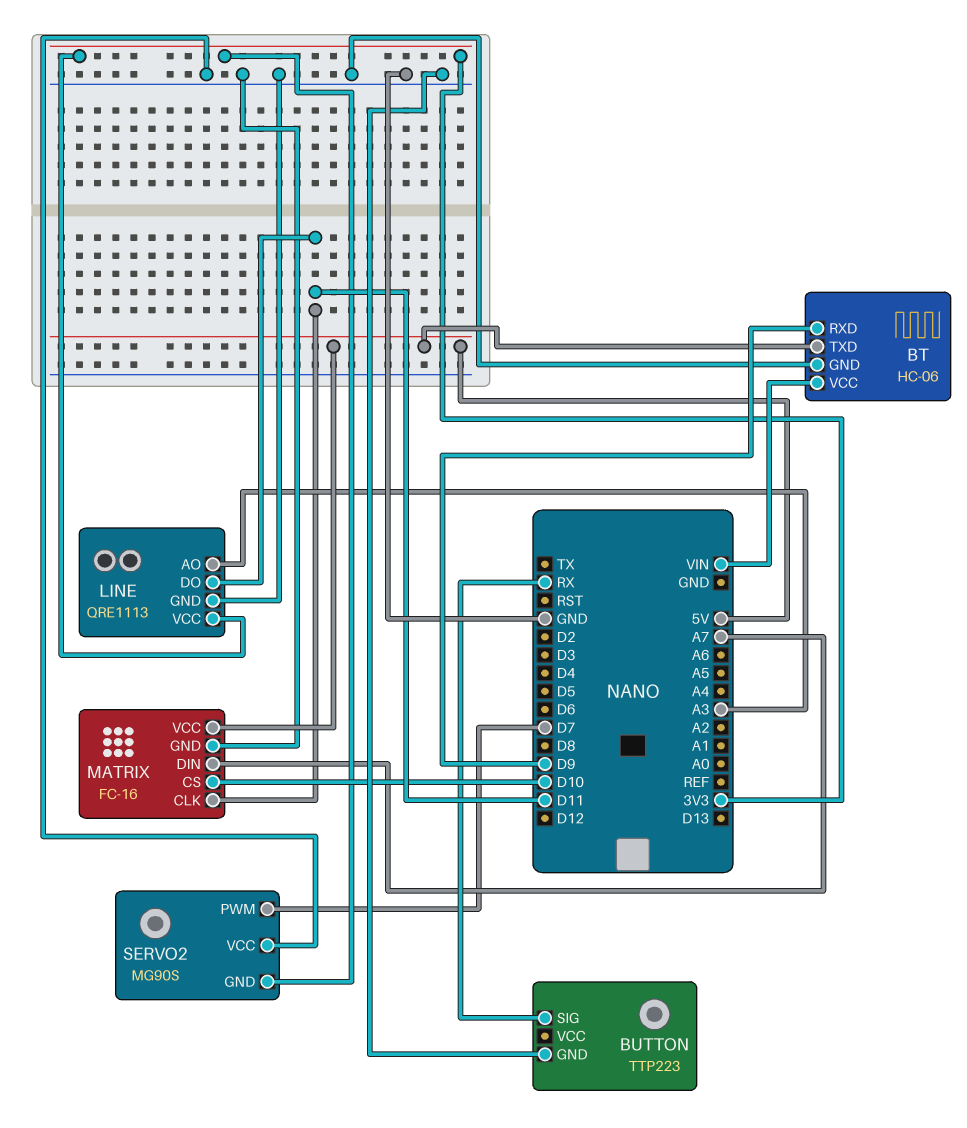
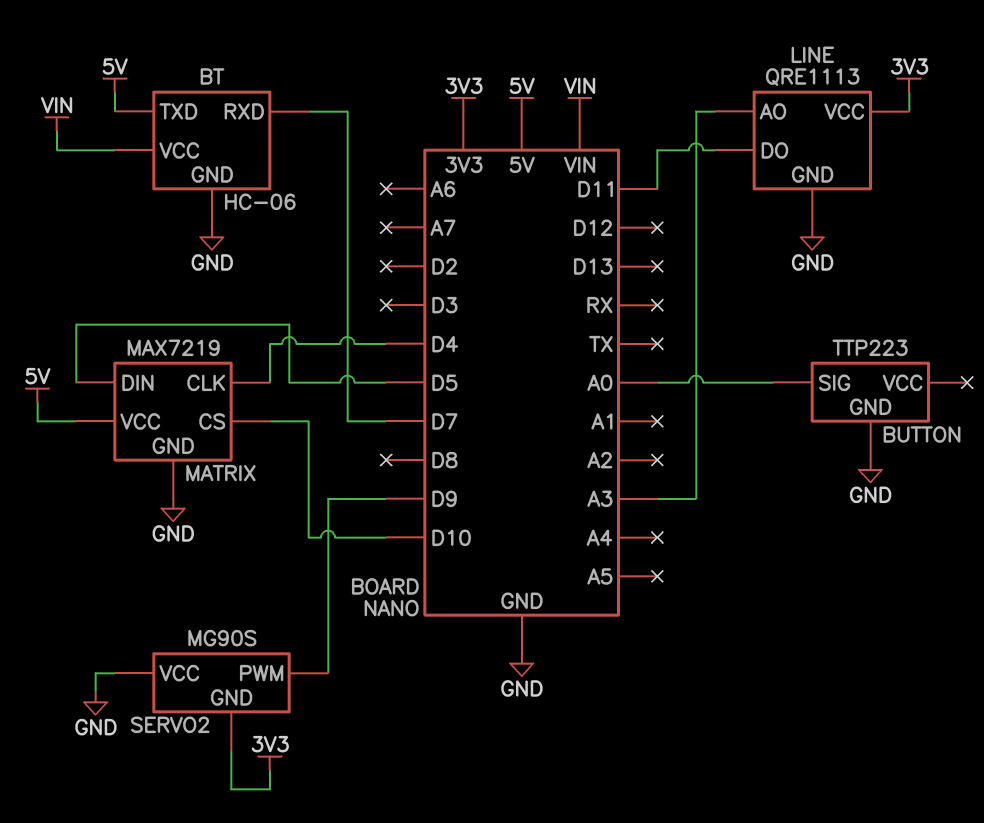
BT pin RXD: D9 -> D7
BUTTON pin SIG: RX -> A0
MATRIX: FC-16 -> MAX7219
MATRIX pin CLK: D11 -> D4
MATRIX pin DIN: A7 -> D5
SERVO2 pin PWM: D7 -> D9

